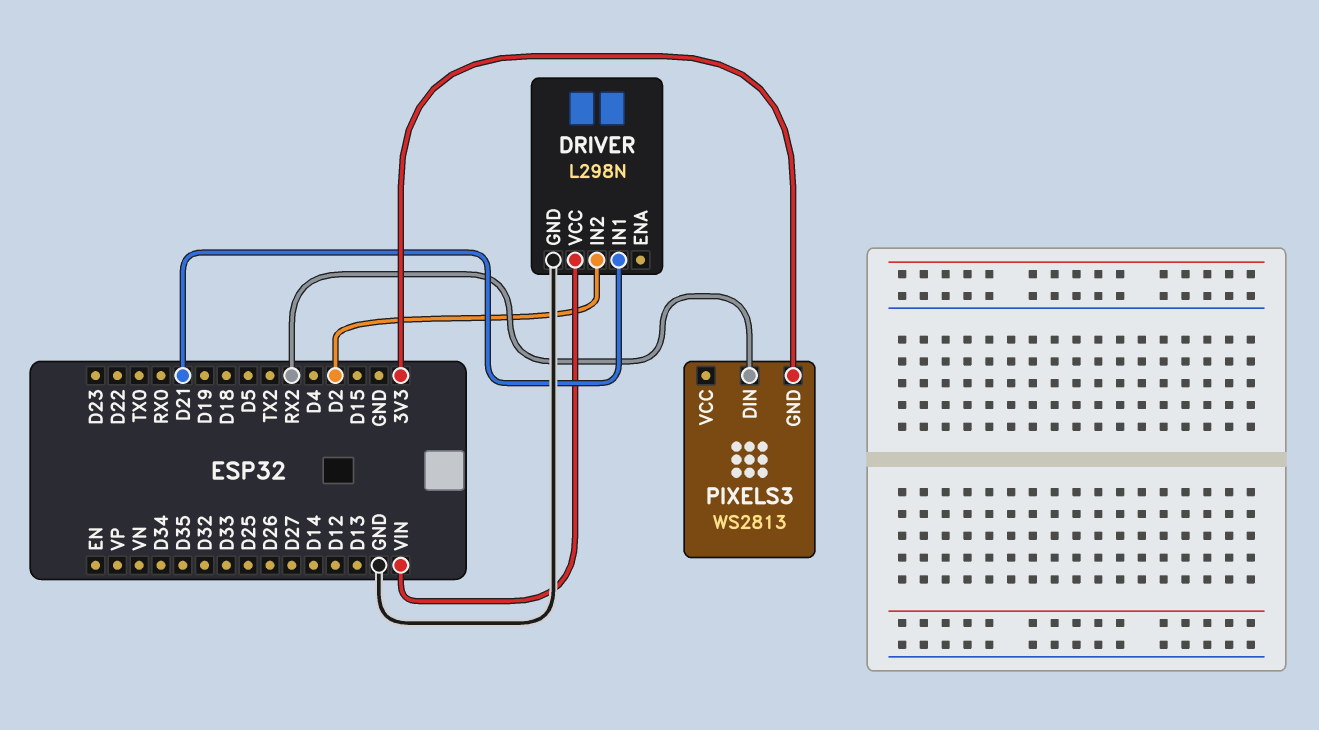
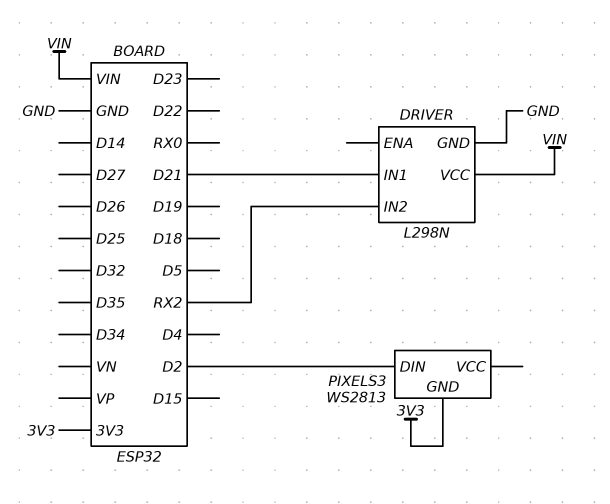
DRIVER pin IN2: D2 -> RX2
PIXELS3 pin DIN: RX2 -> D2

